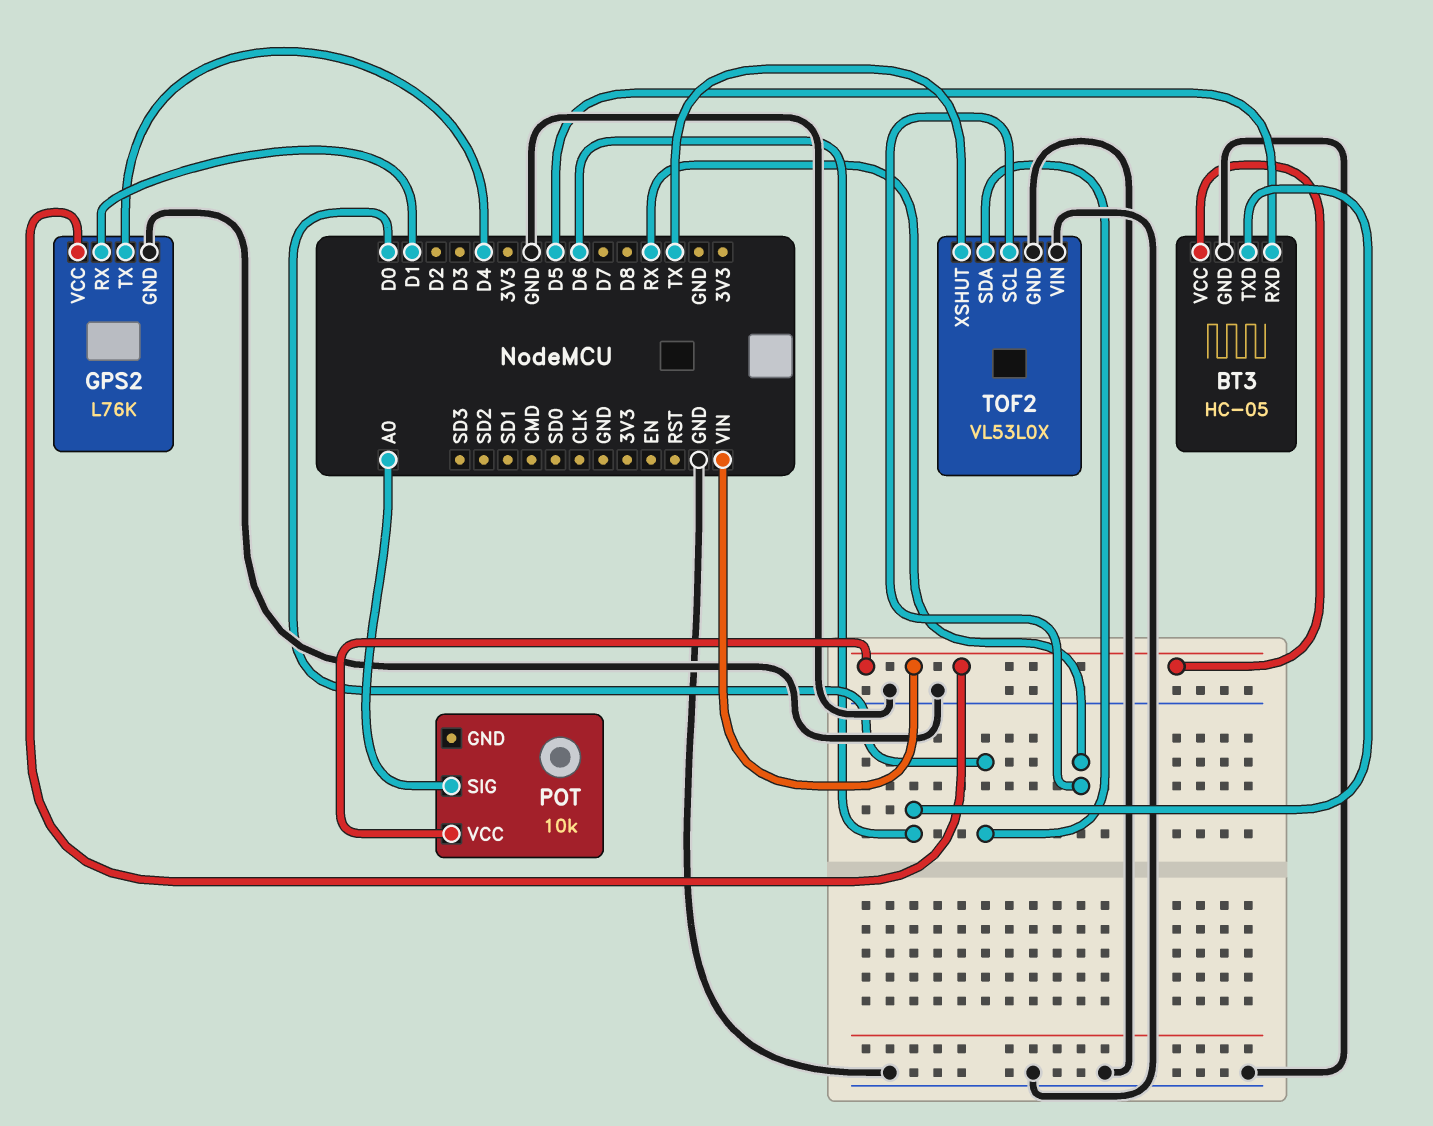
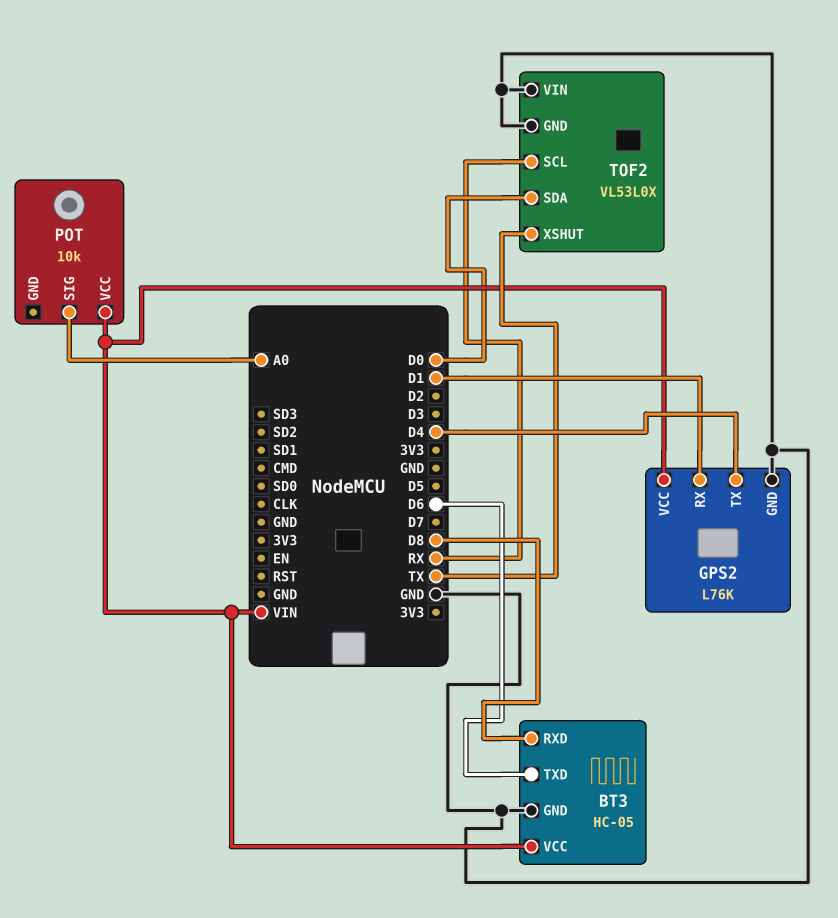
BT3 pin RXD: D5 -> D8

